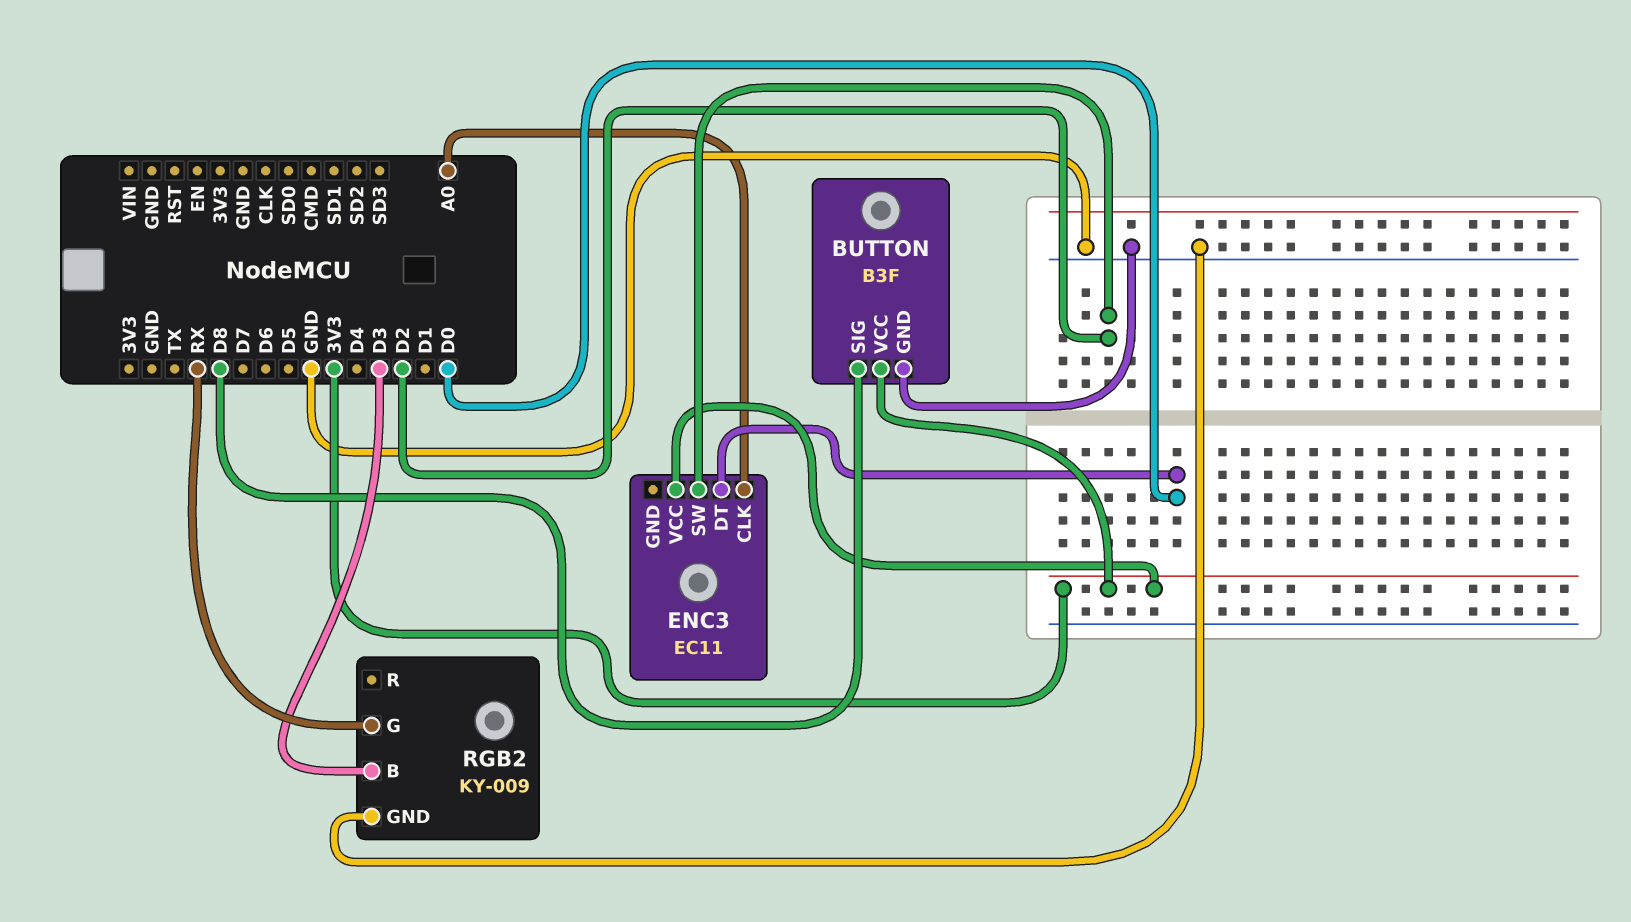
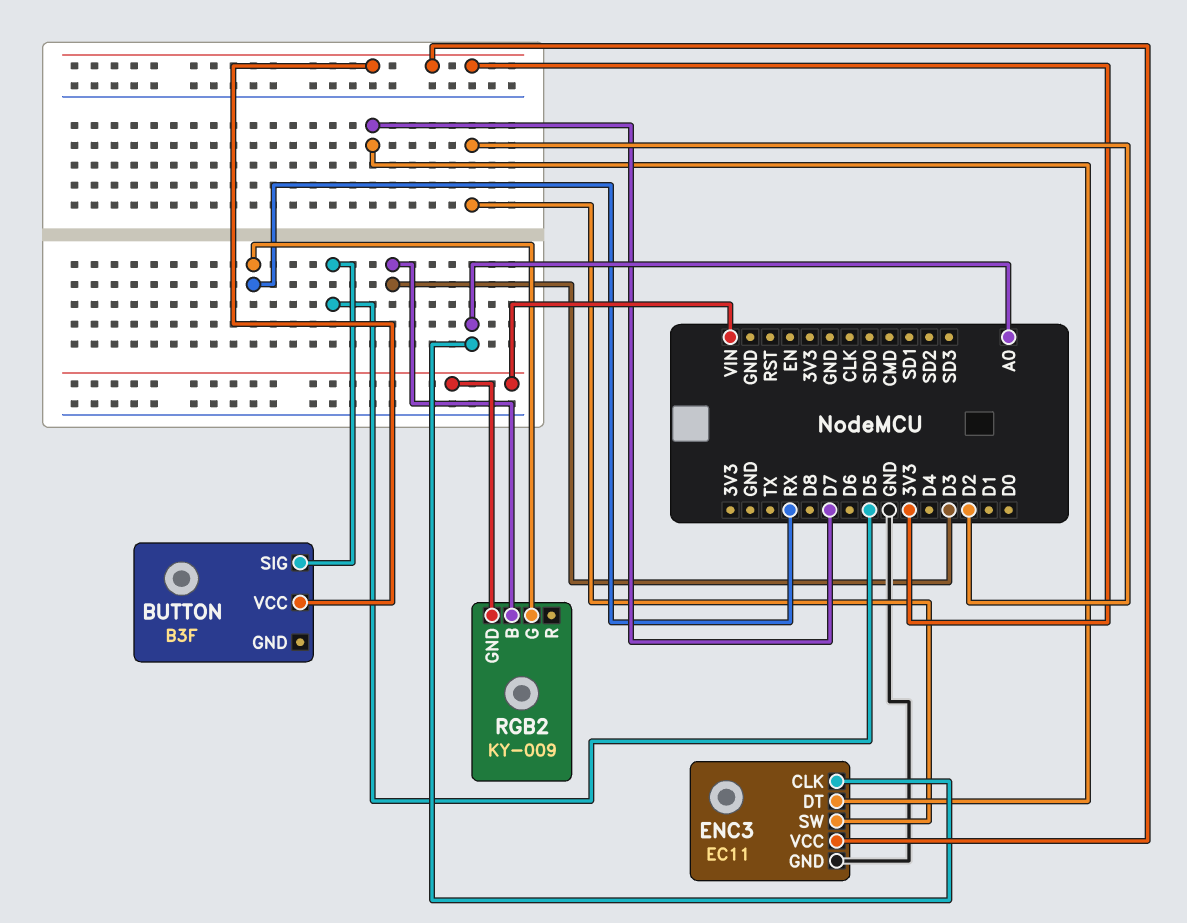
BUTTON pin GND: GND -> none
BUTTON pin SIG: D8 -> D5
ENC3 pin DT: D0 -> D7
ENC3 pin GND: none -> GND
RGB2 pin GND: GND -> VIN

